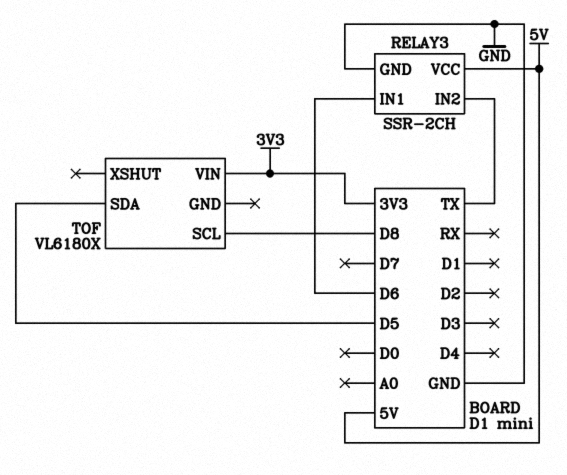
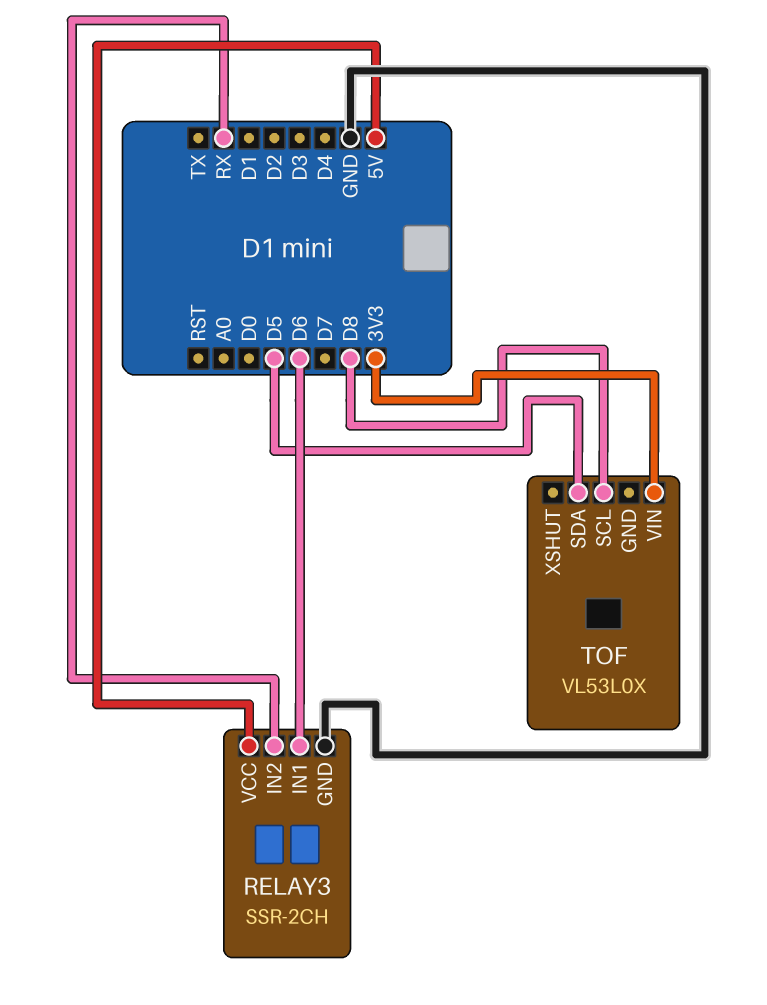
RELAY3 pin IN2: TX -> RX
TOF: VL6180X -> VL53L0X

